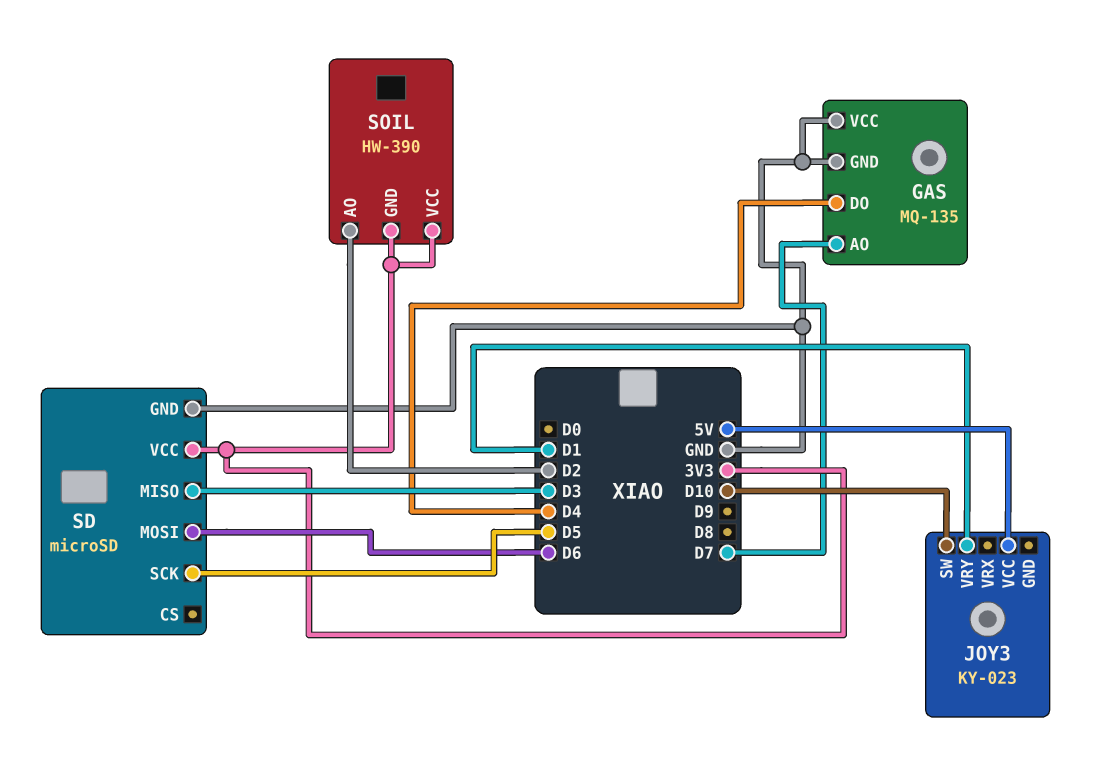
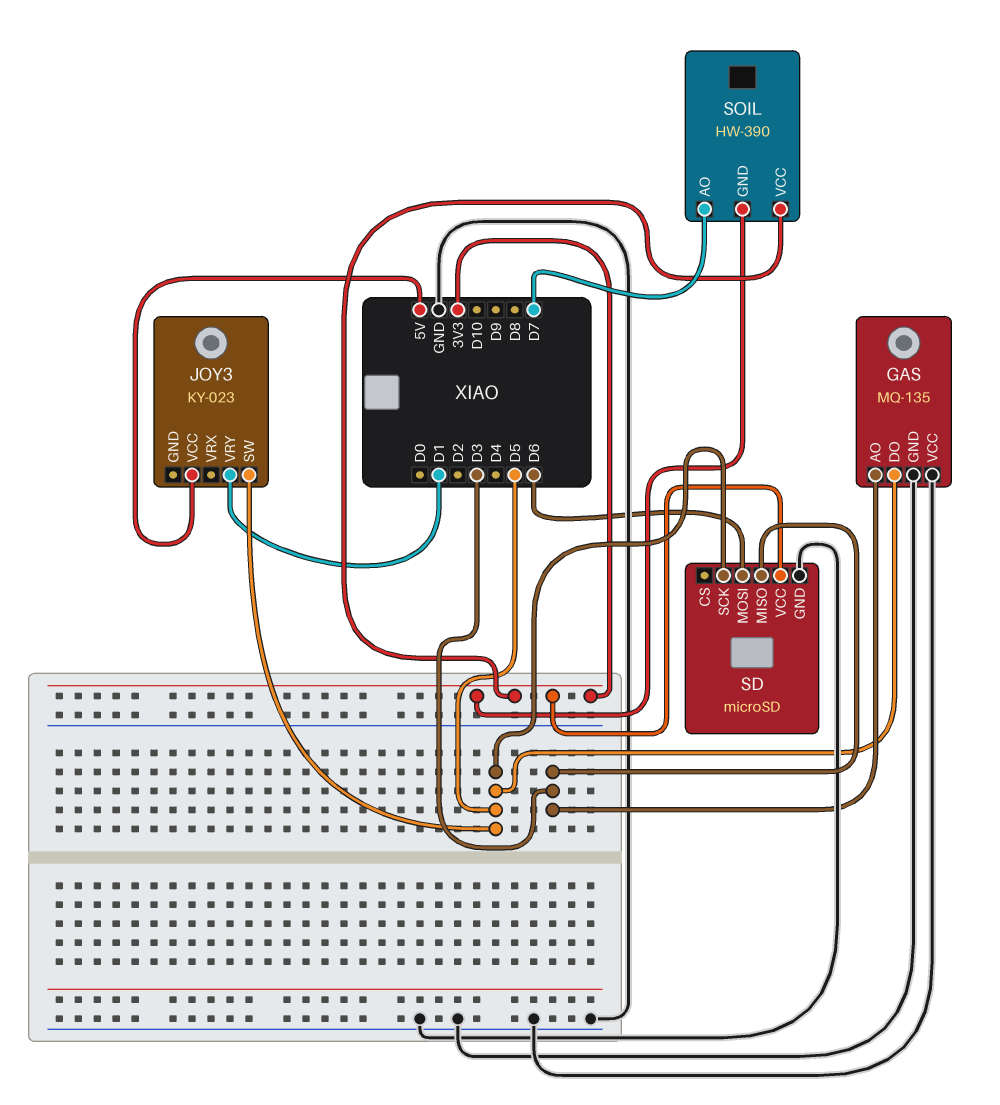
GAS pin AO: D7 -> D3
GAS pin DO: D4 -> D5
JOY3 pin SW: D10 -> D5
SOIL pin AO: D2 -> D7

